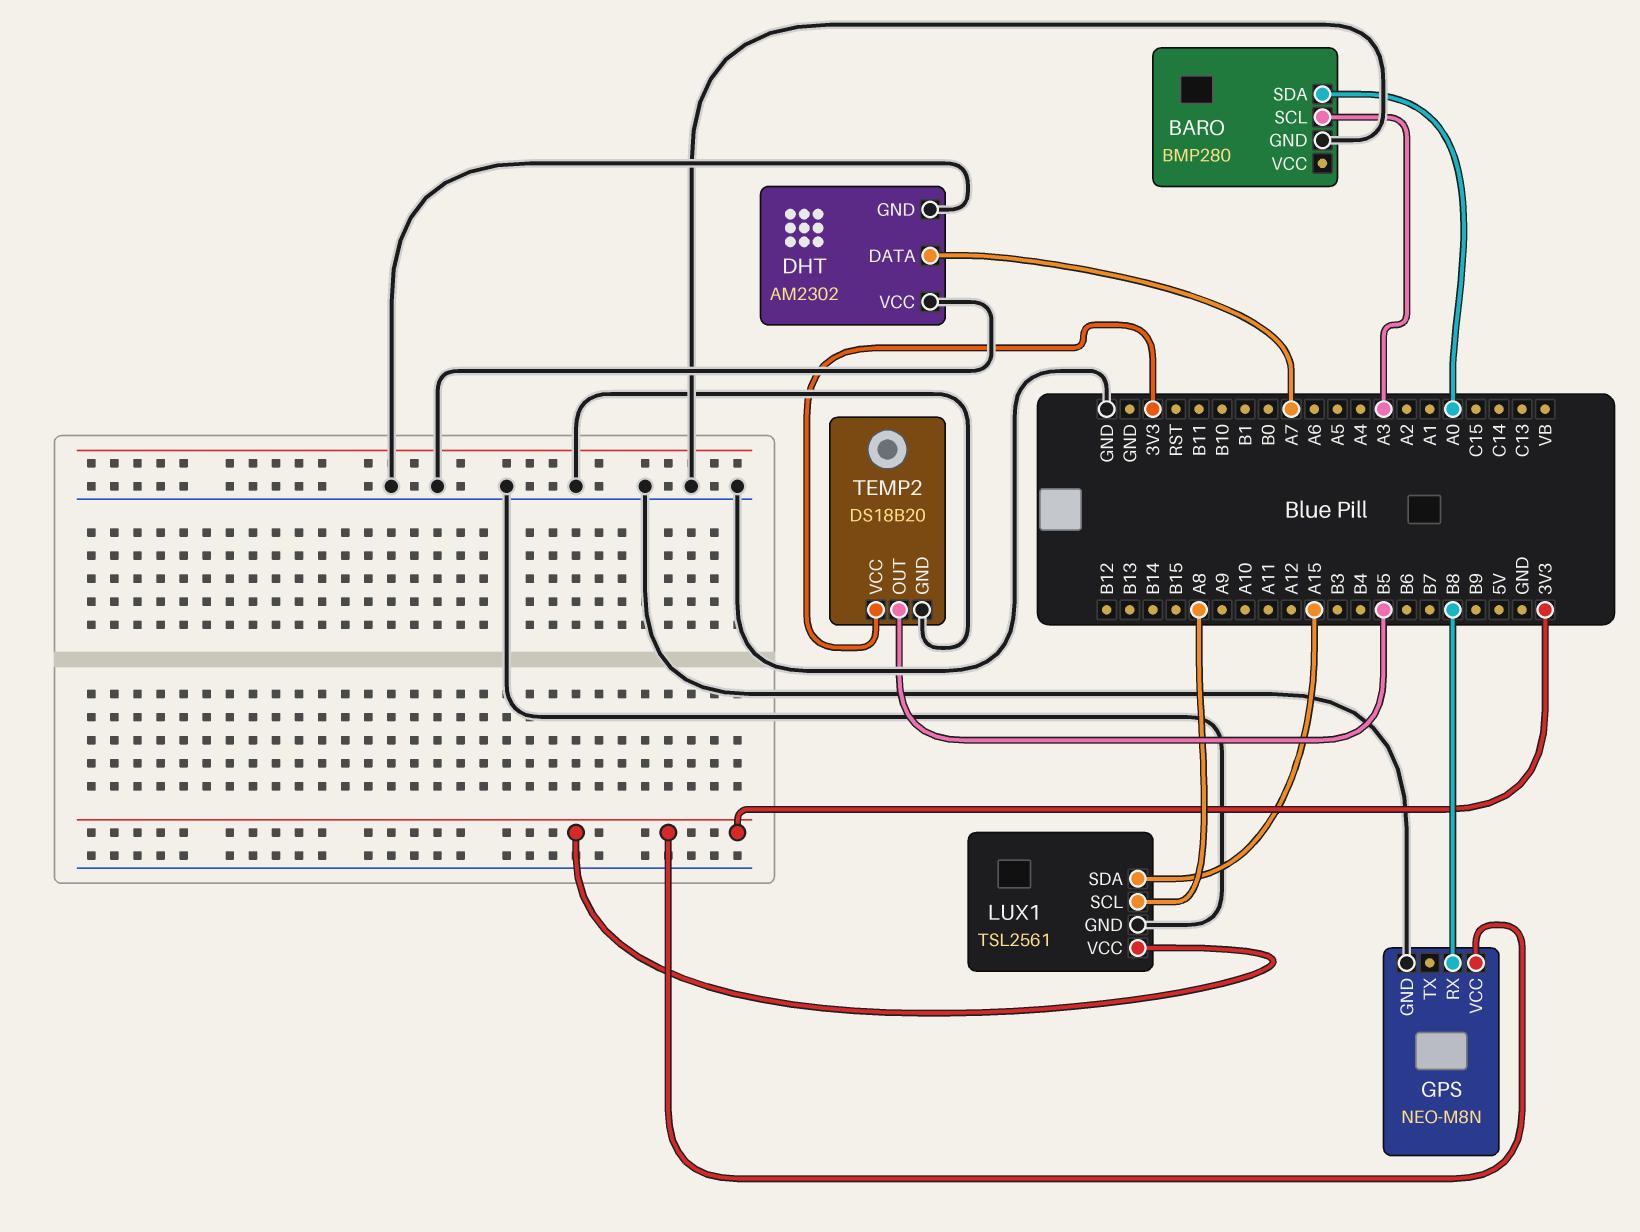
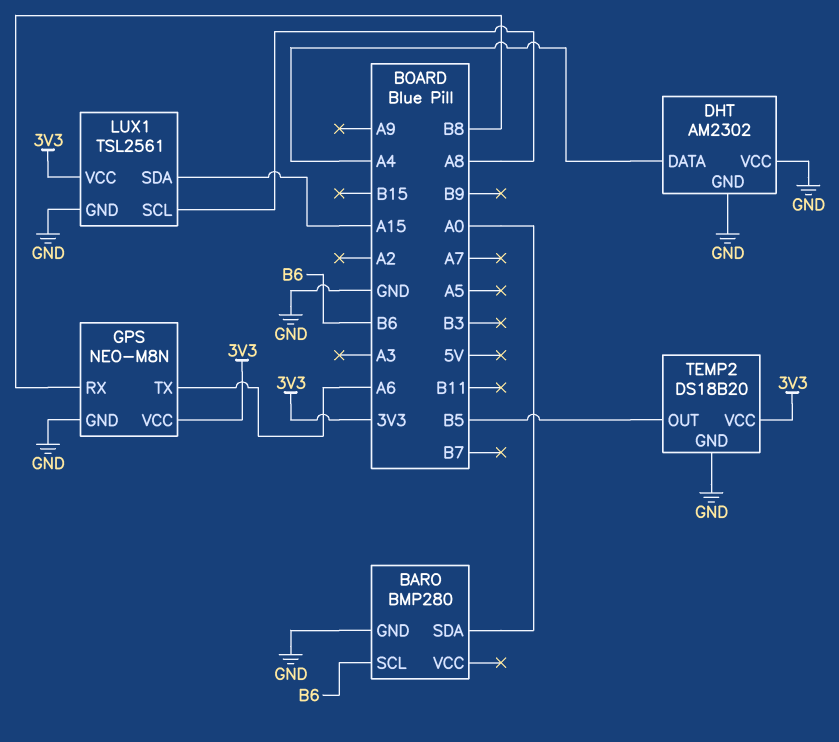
BARO pin SCL: A3 -> B6
DHT pin DATA: A7 -> A4
GPS pin TX: none -> A6

